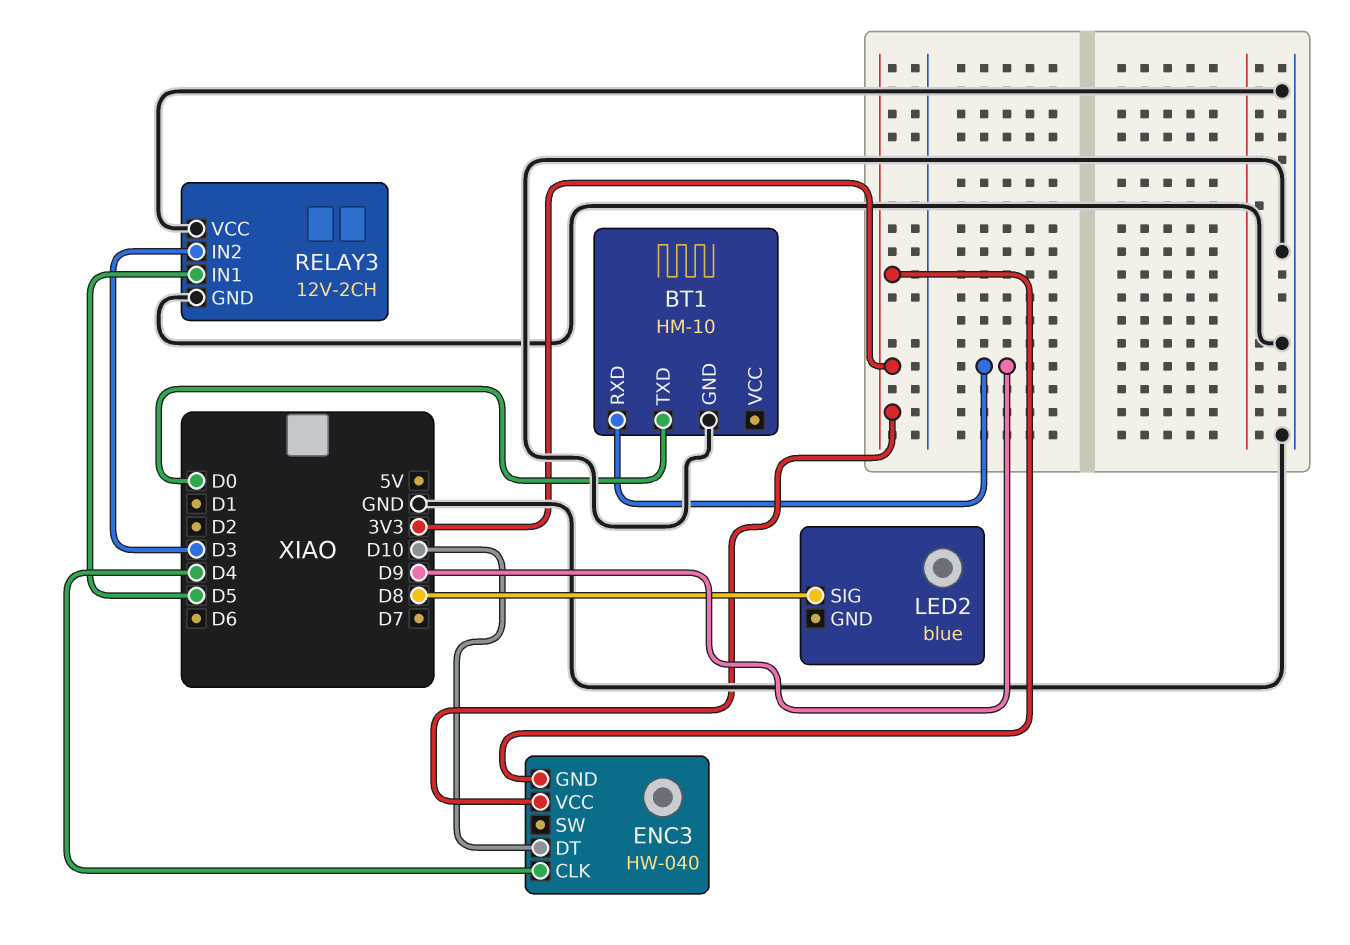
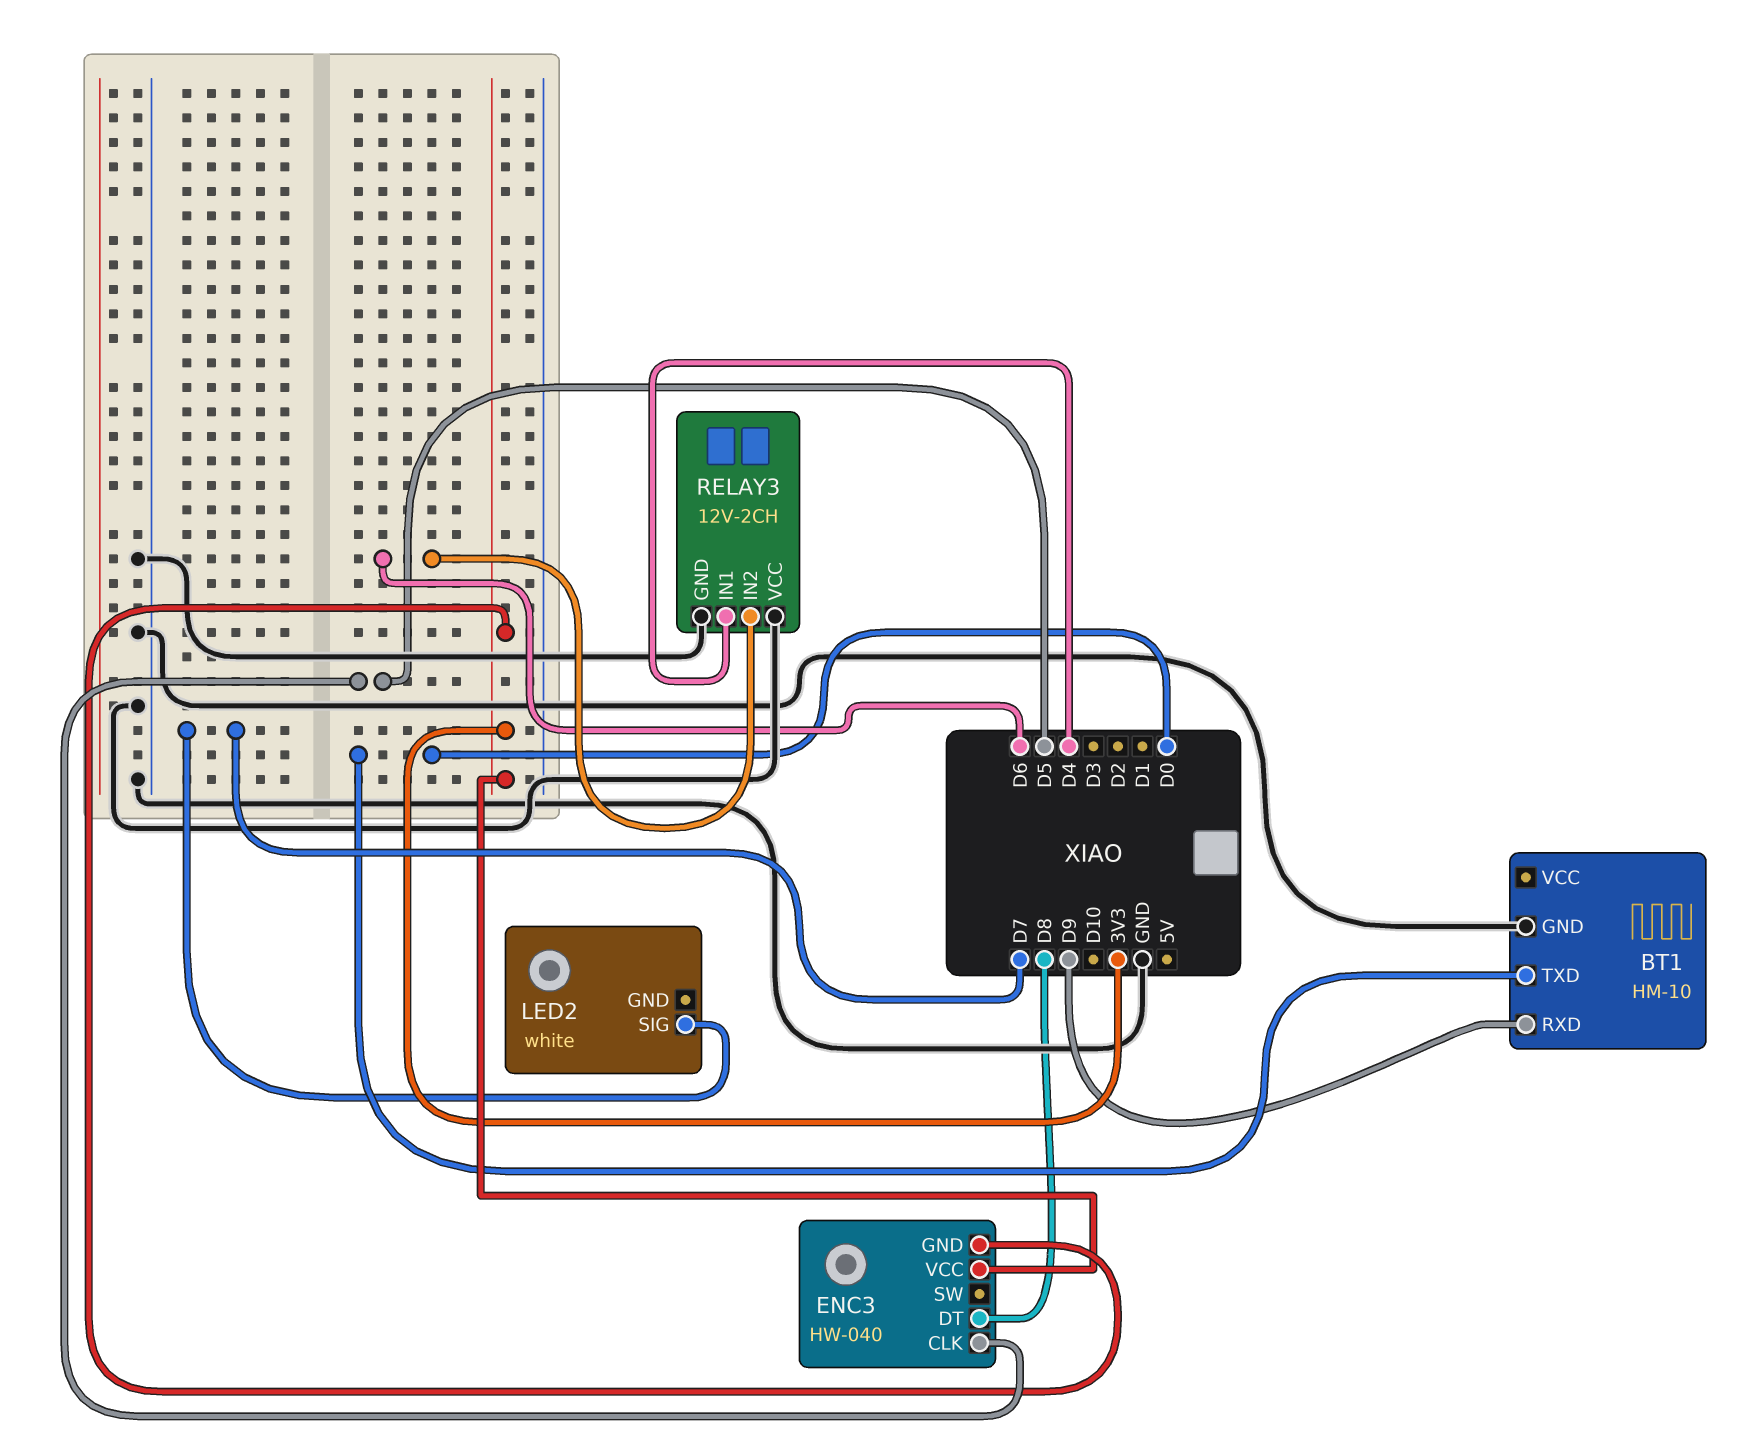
ENC3 pin CLK: D4 -> D5
ENC3 pin DT: D10 -> D8
LED2: blue -> white
LED2 pin SIG: D8 -> D7
RELAY3 pin IN1: D5 -> D4
RELAY3 pin IN2: D3 -> D6

